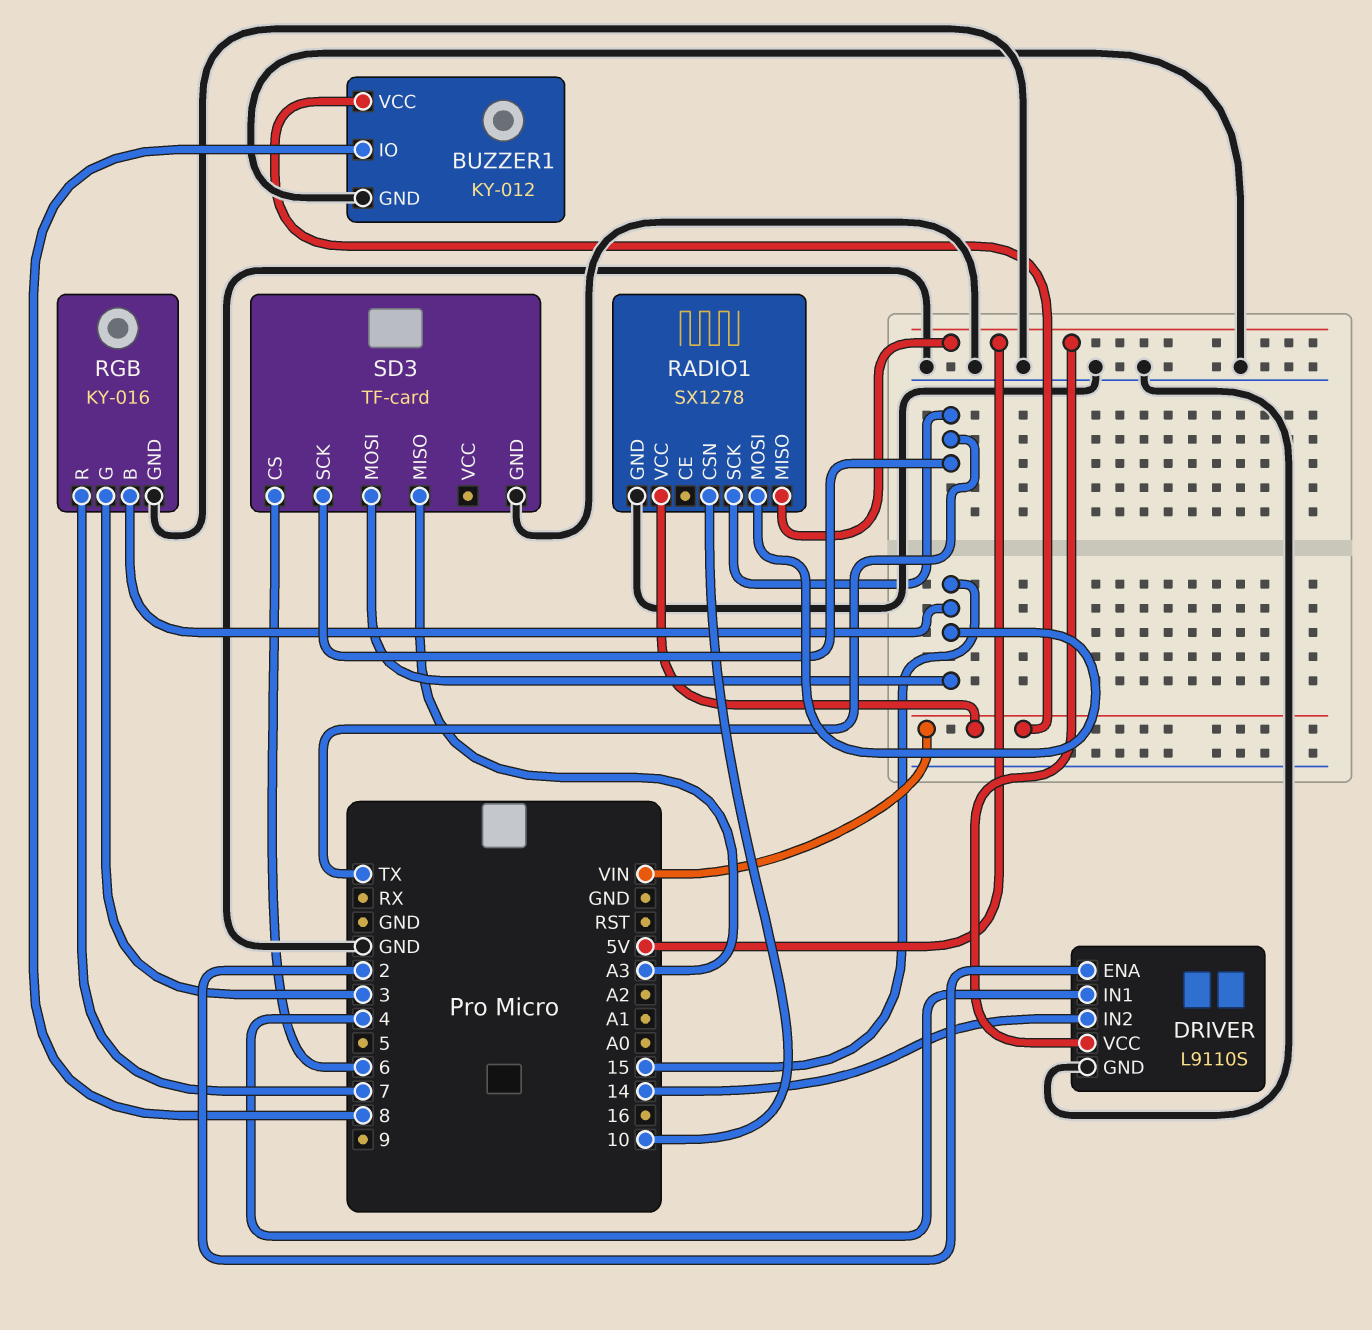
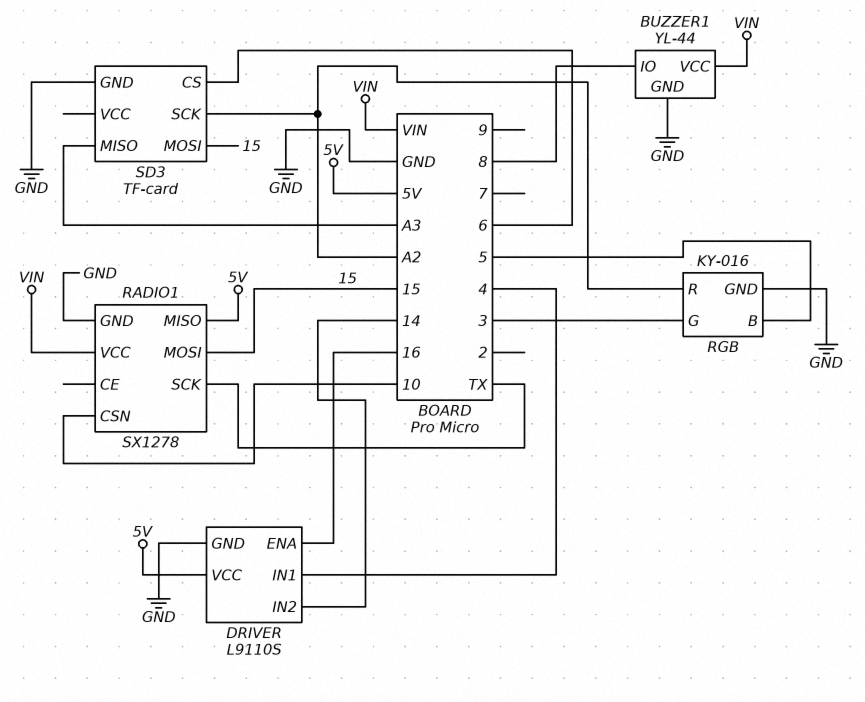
BUZZER1: KY-012 -> YL-44
DRIVER pin ENA: 2 -> 16
RGB pin B: 15 -> 5
RGB pin R: 7 -> A2
SD3 pin SCK: TX -> A2

